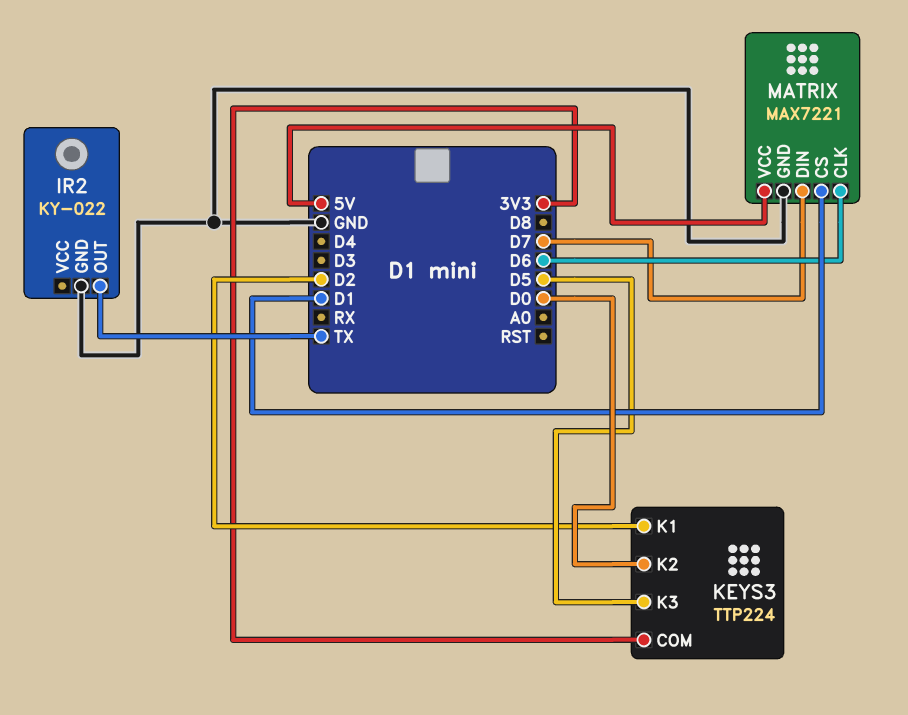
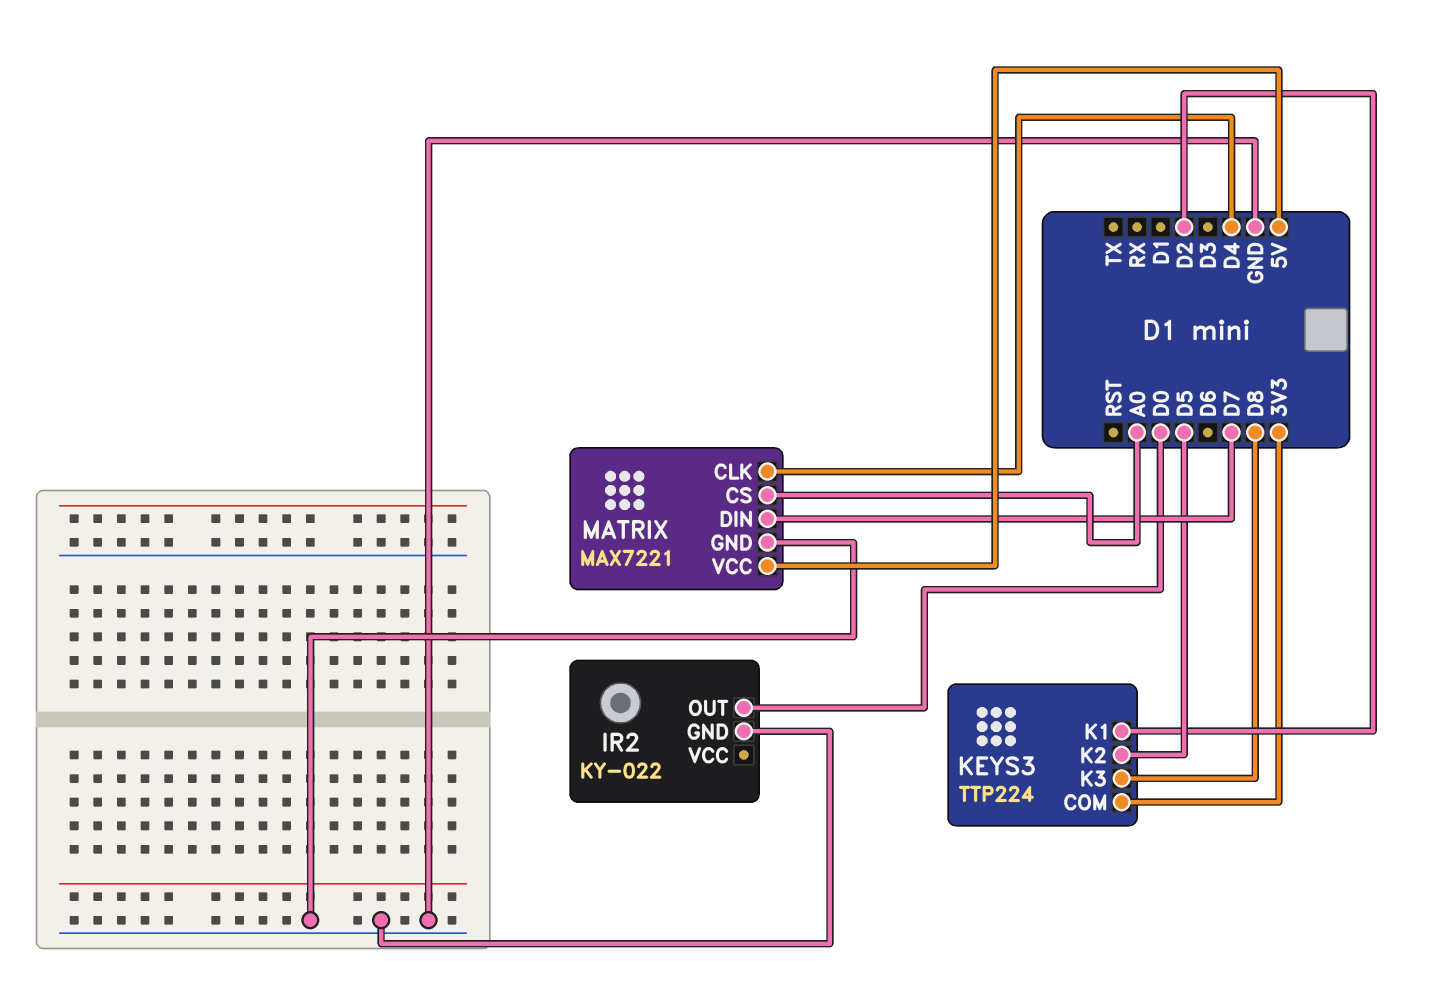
IR2 pin OUT: TX -> D0
KEYS3 pin K2: D0 -> D5
KEYS3 pin K3: D5 -> D8
MATRIX pin CLK: D6 -> D4
MATRIX pin CS: D1 -> A0

